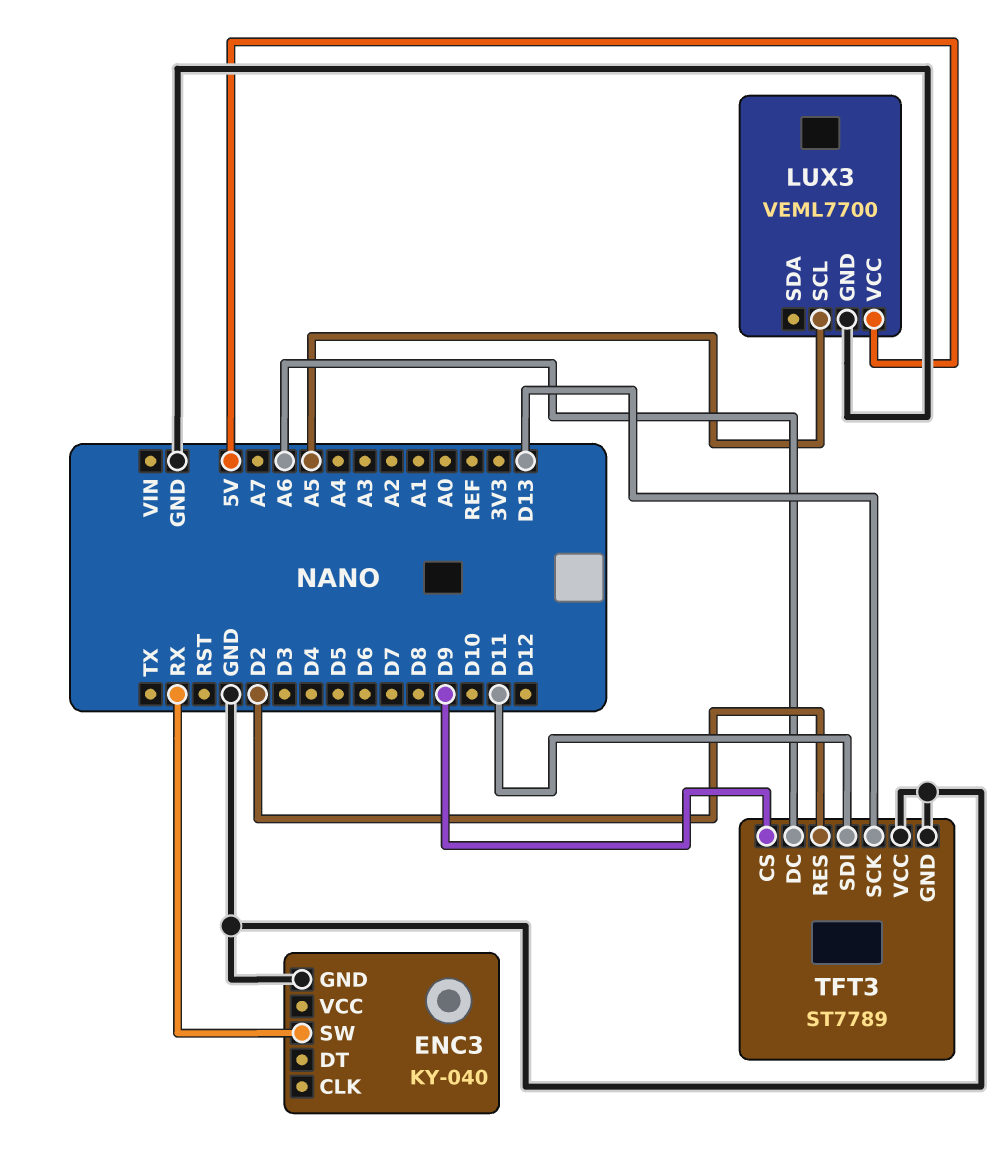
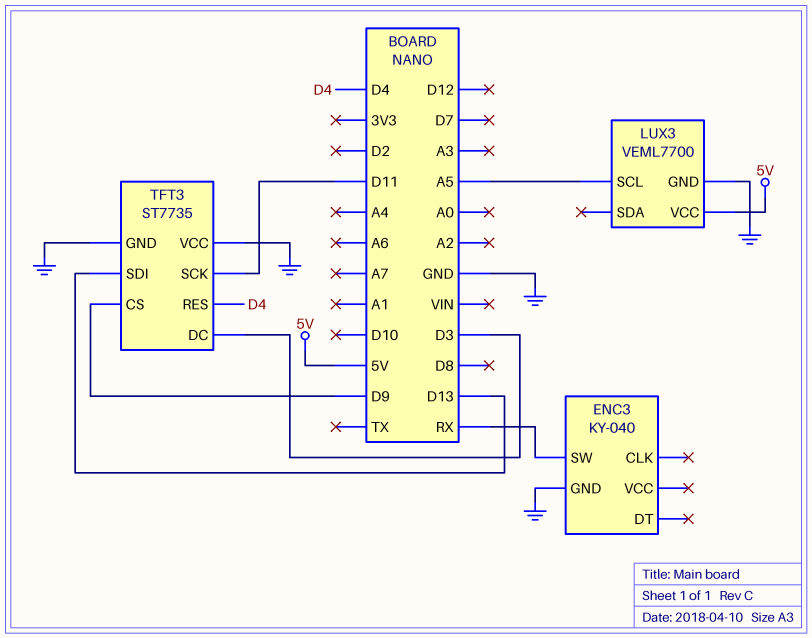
TFT3: ST7789 -> ST7735
TFT3 pin DC: A6 -> D3
TFT3 pin RES: D2 -> D4
TFT3 pin SCK: D13 -> D11
TFT3 pin SDI: D11 -> D13

